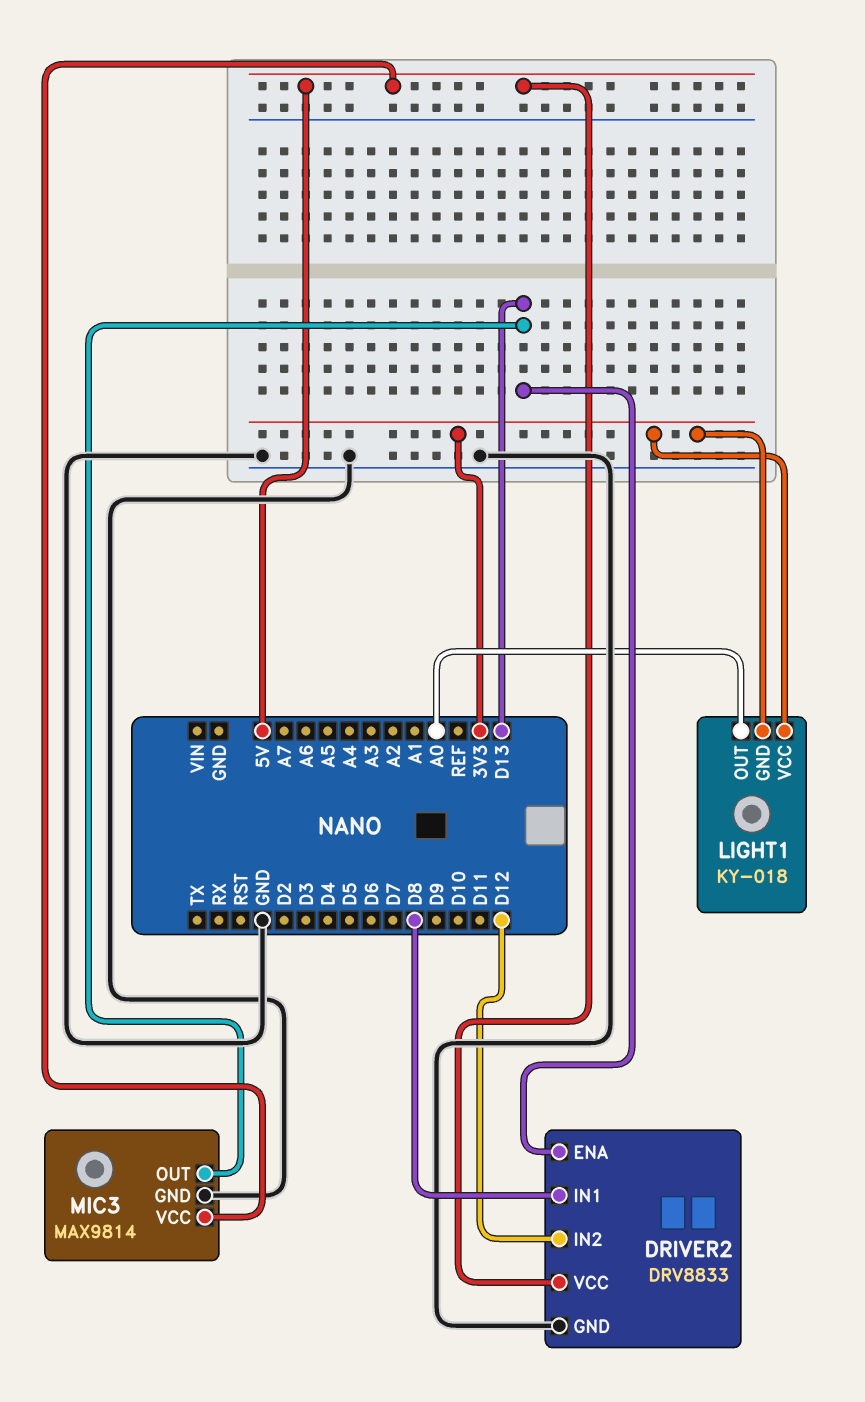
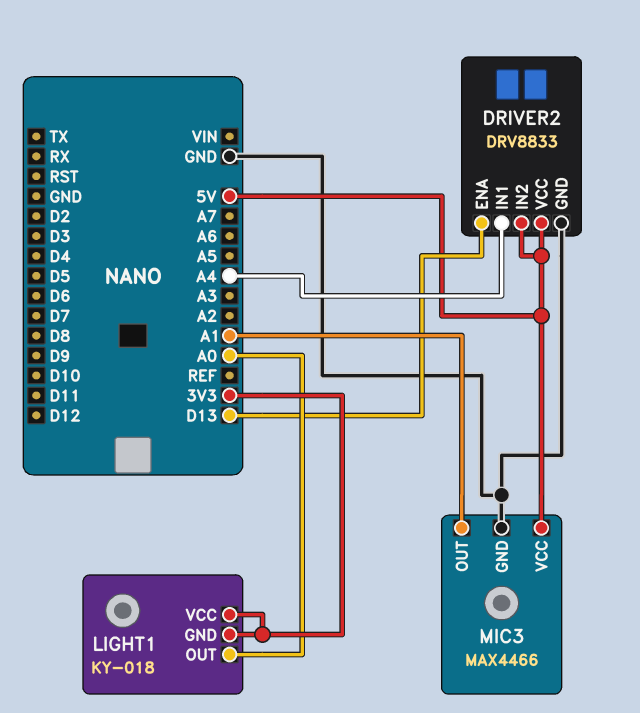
DRIVER2 pin IN1: D8 -> A4
DRIVER2 pin IN2: D12 -> 5V
MIC3: MAX9814 -> MAX4466
MIC3 pin OUT: D13 -> A1

